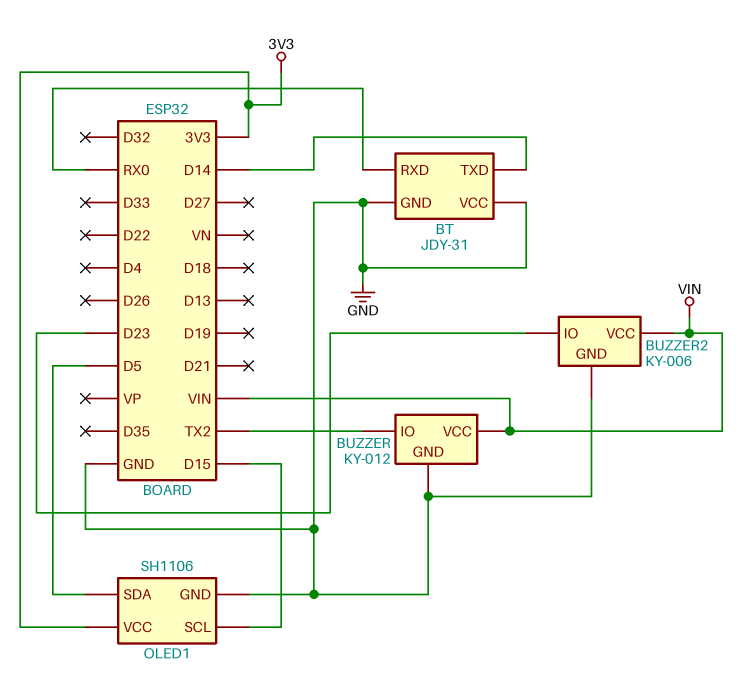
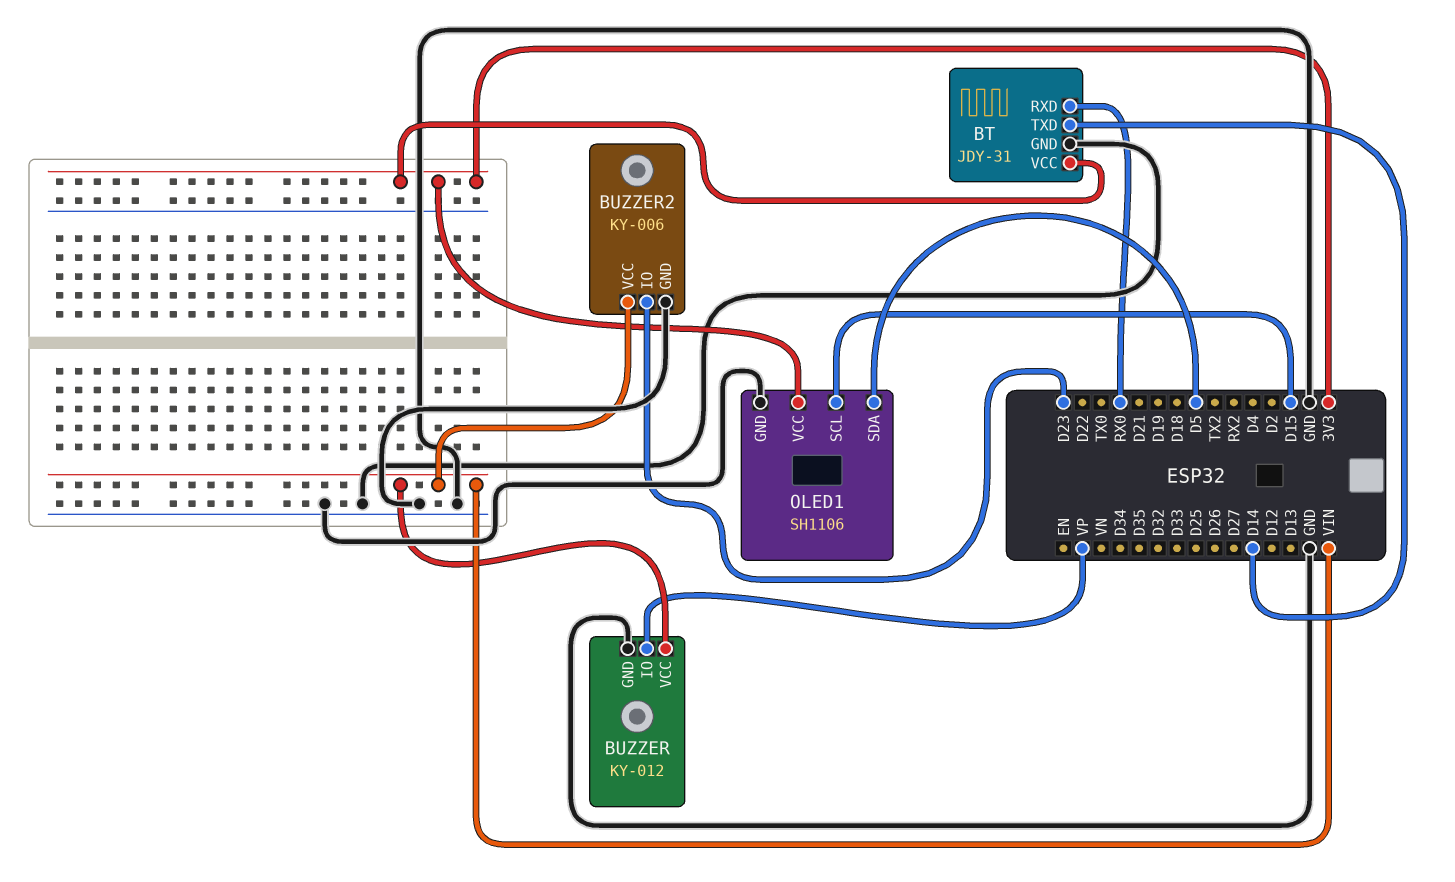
BT pin VCC: GND -> 3V3
BUZZER pin IO: TX2 -> VP

